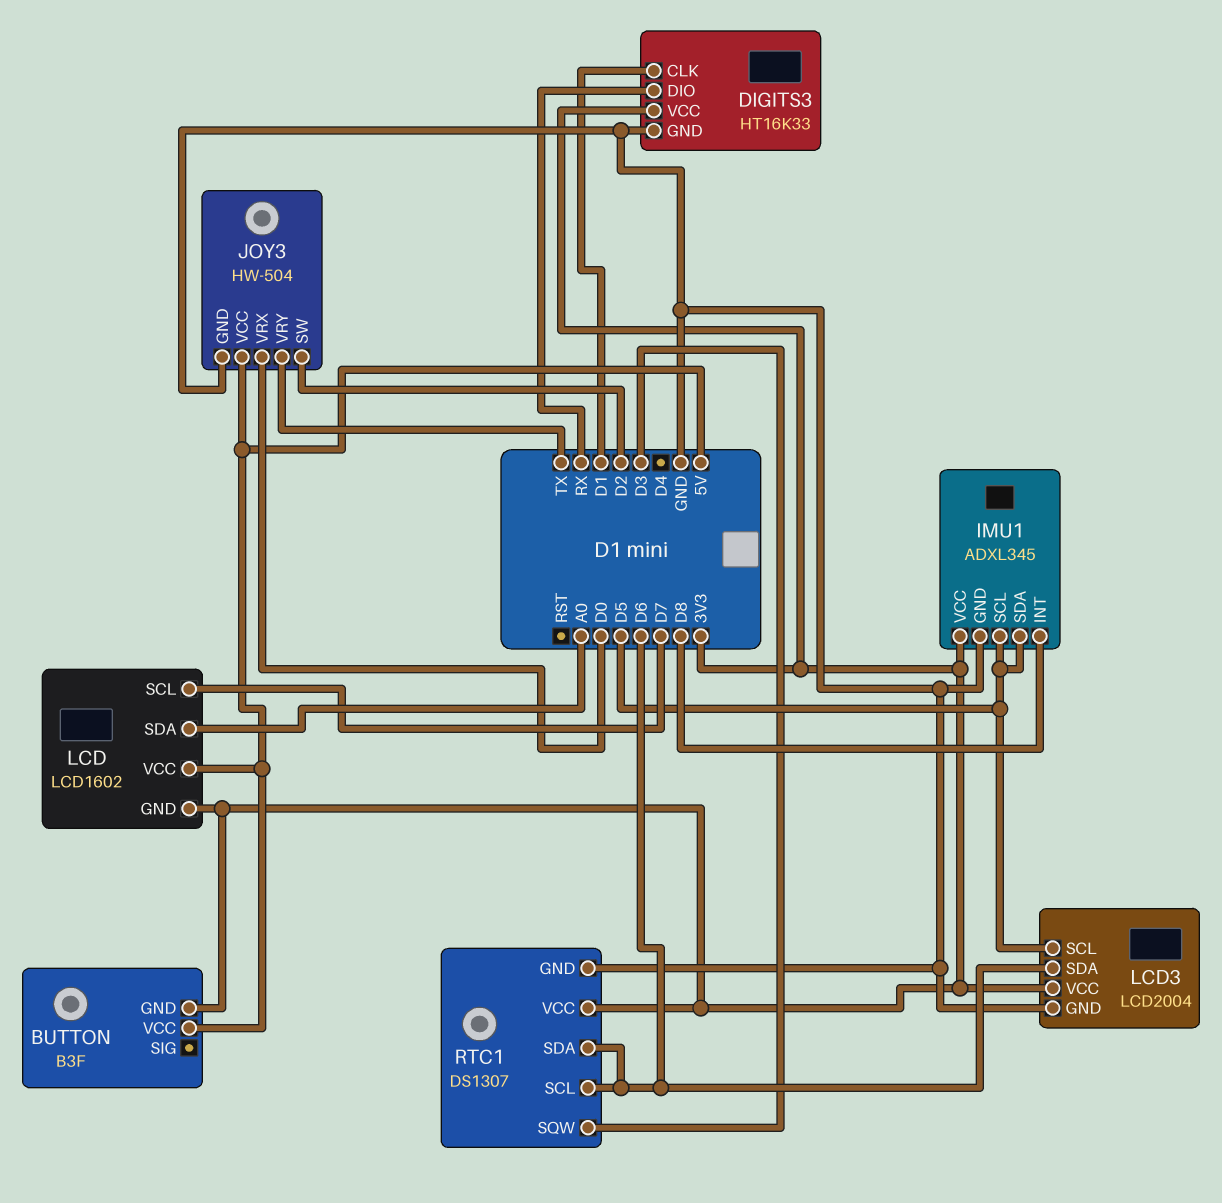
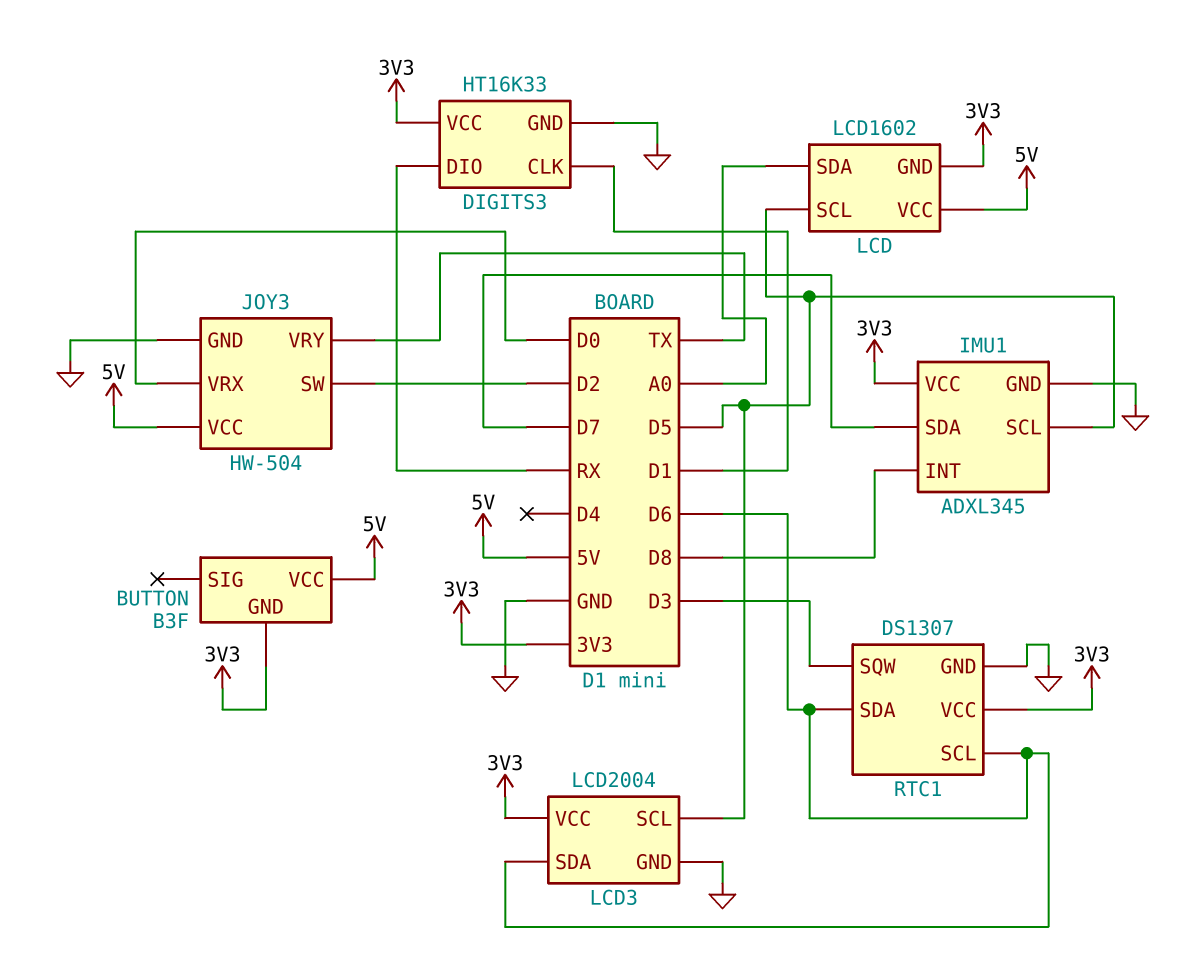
IMU1 pin SDA: D5 -> D7
LCD pin SCL: D7 -> D5

